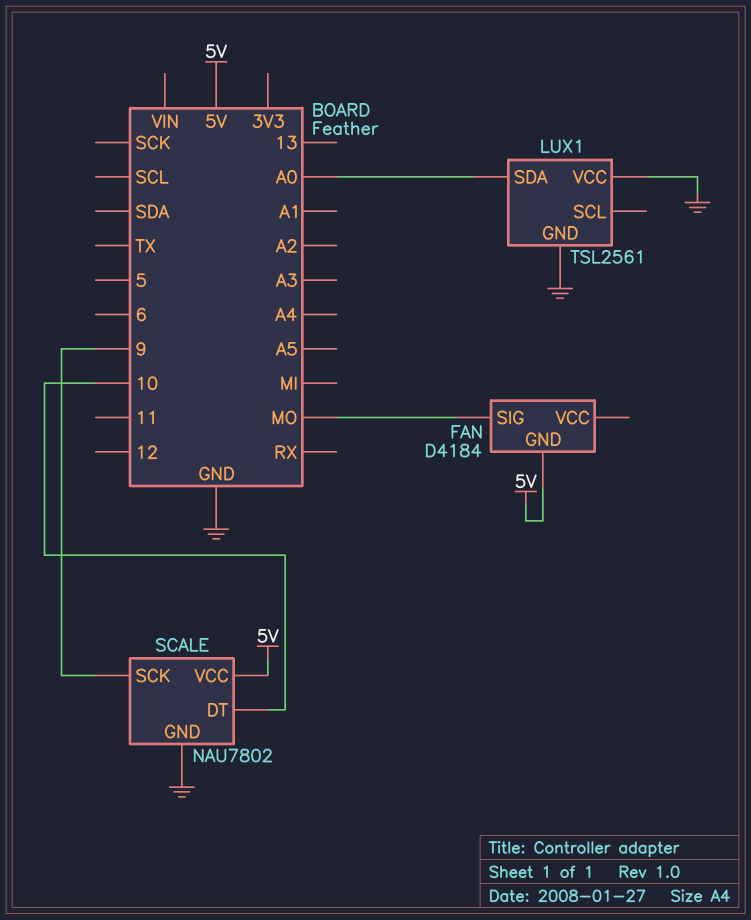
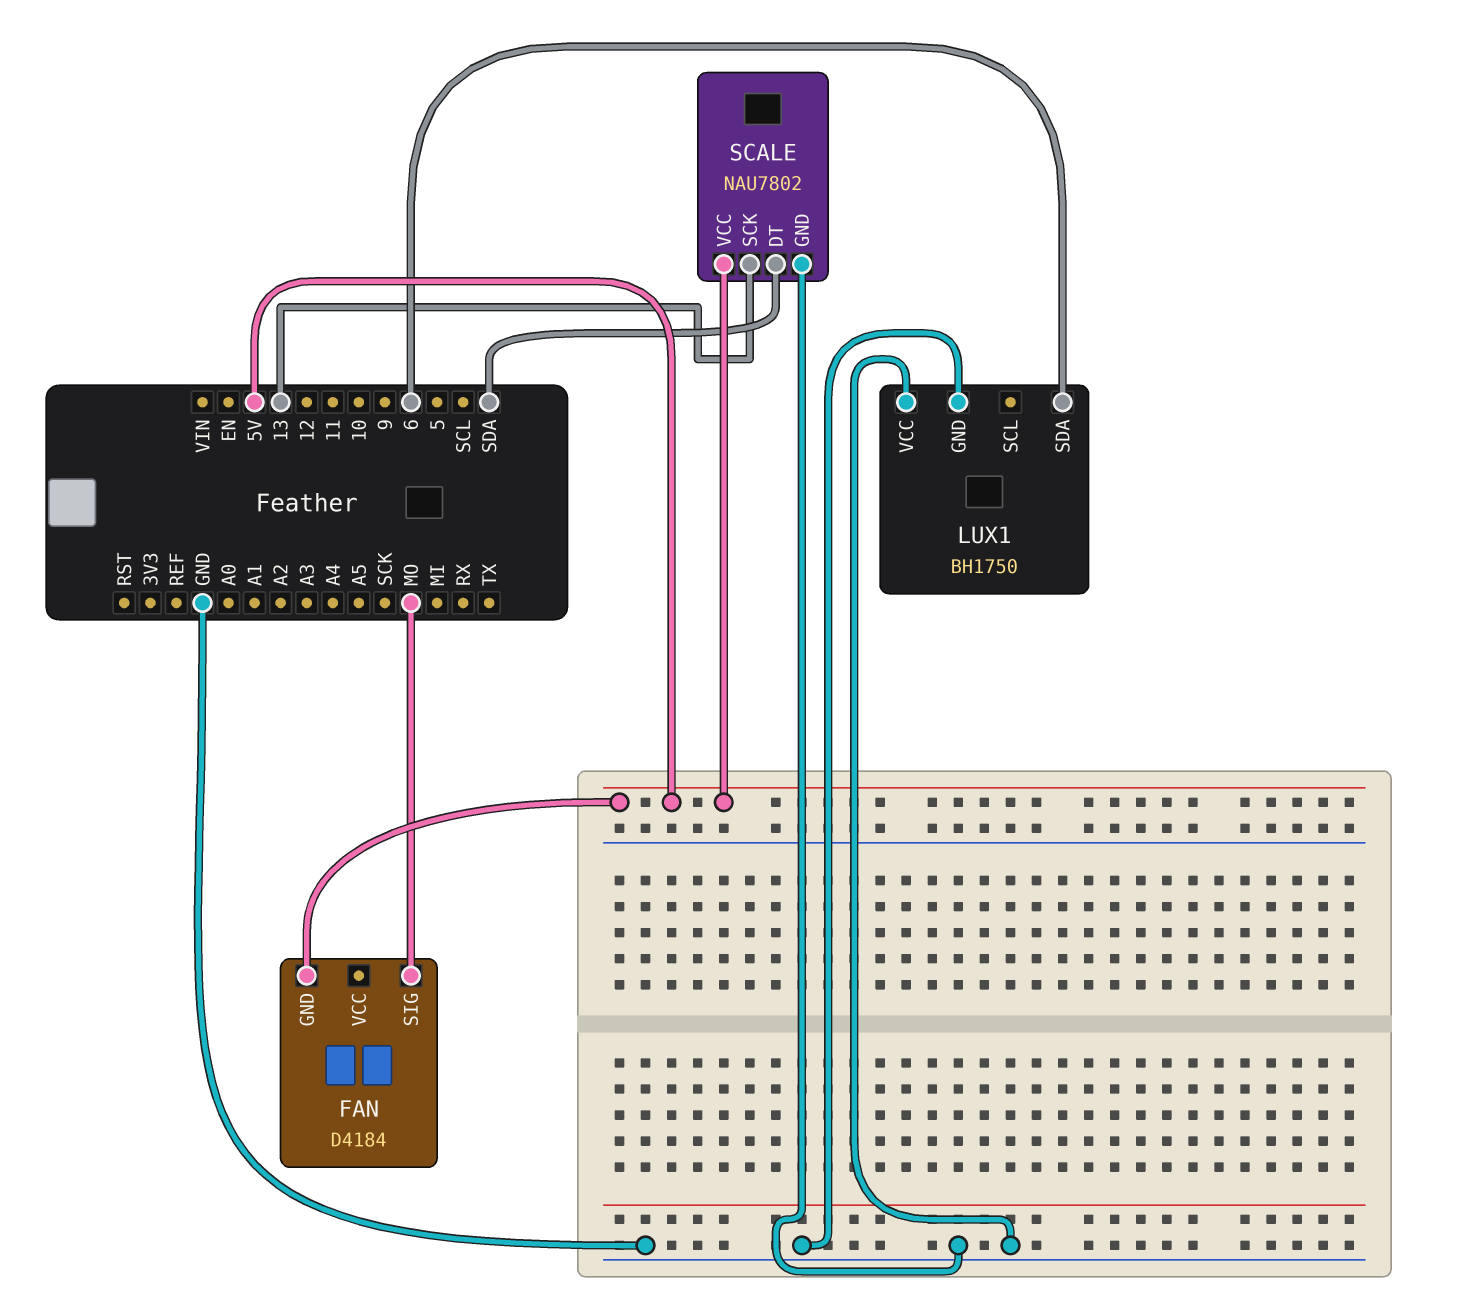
LUX1: TSL2561 -> BH1750
LUX1 pin SDA: A0 -> 6
SCALE pin DT: 10 -> SDA
SCALE pin SCK: 9 -> 13

